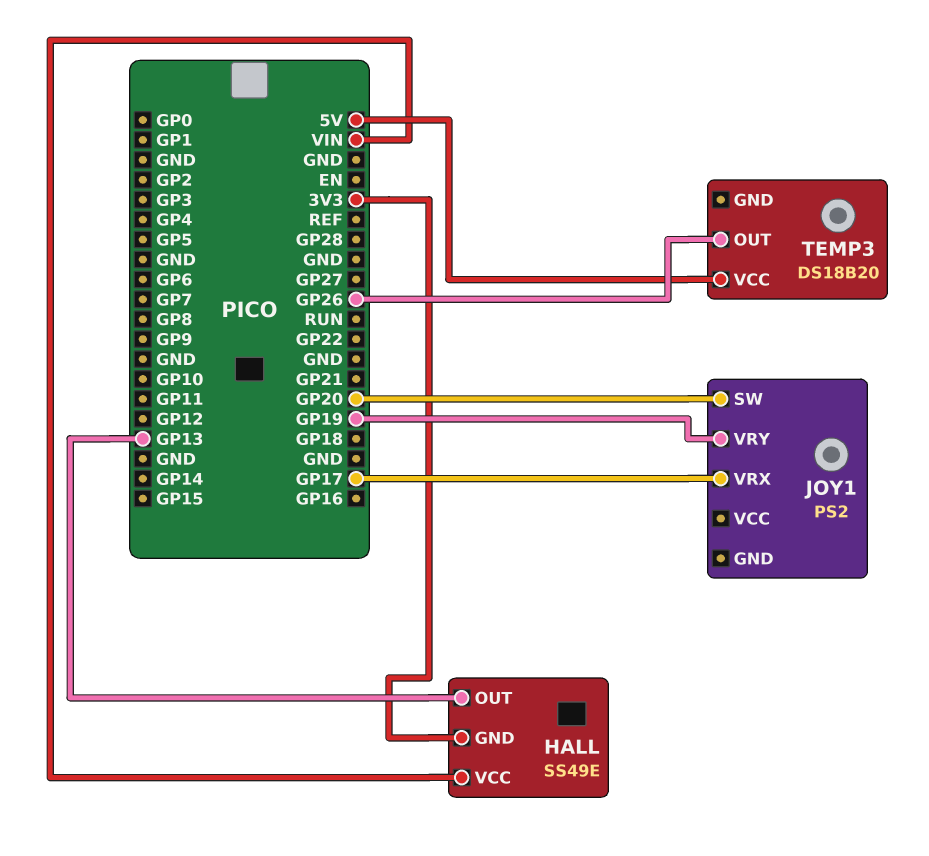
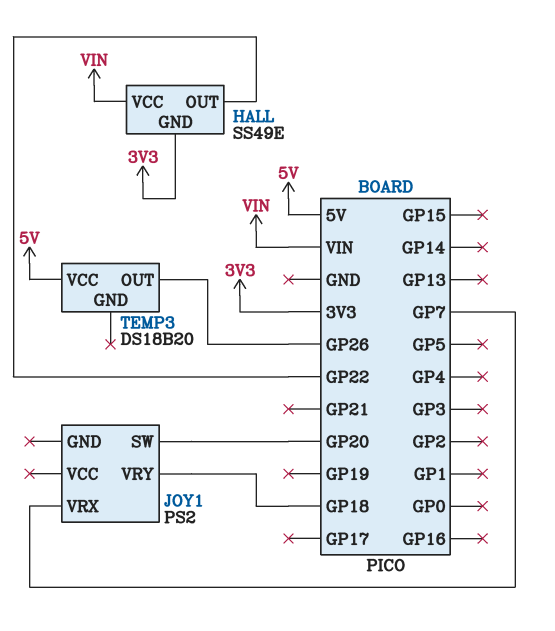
HALL pin OUT: GP13 -> GP22
JOY1 pin VRX: GP17 -> GP7
JOY1 pin VRY: GP19 -> GP18

